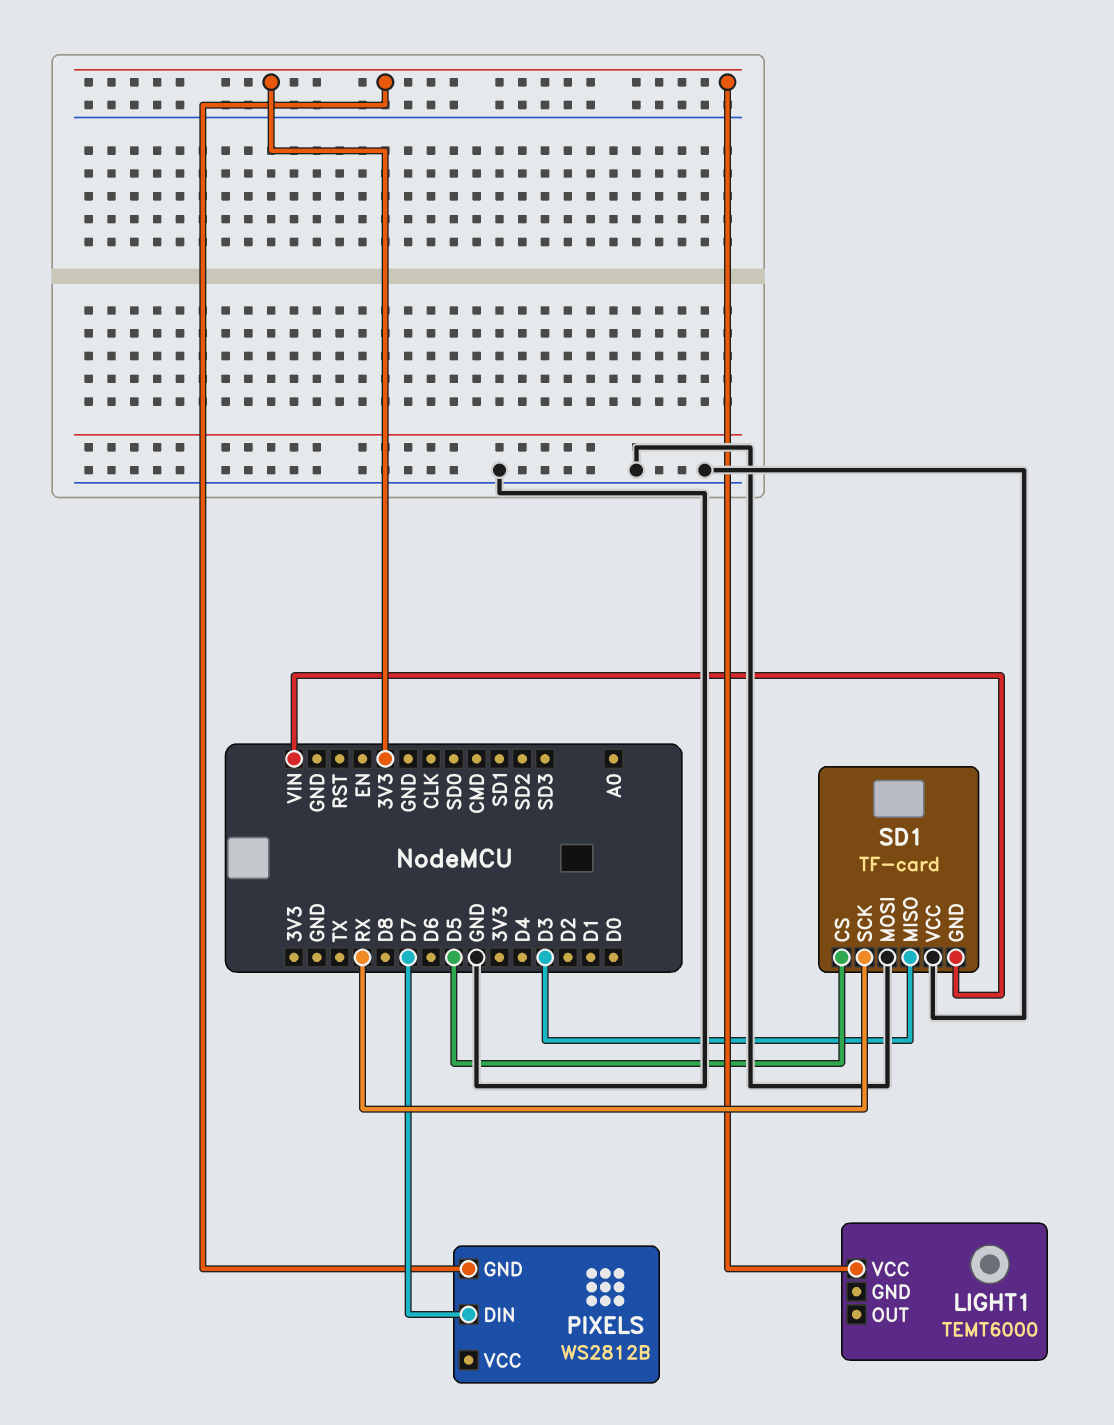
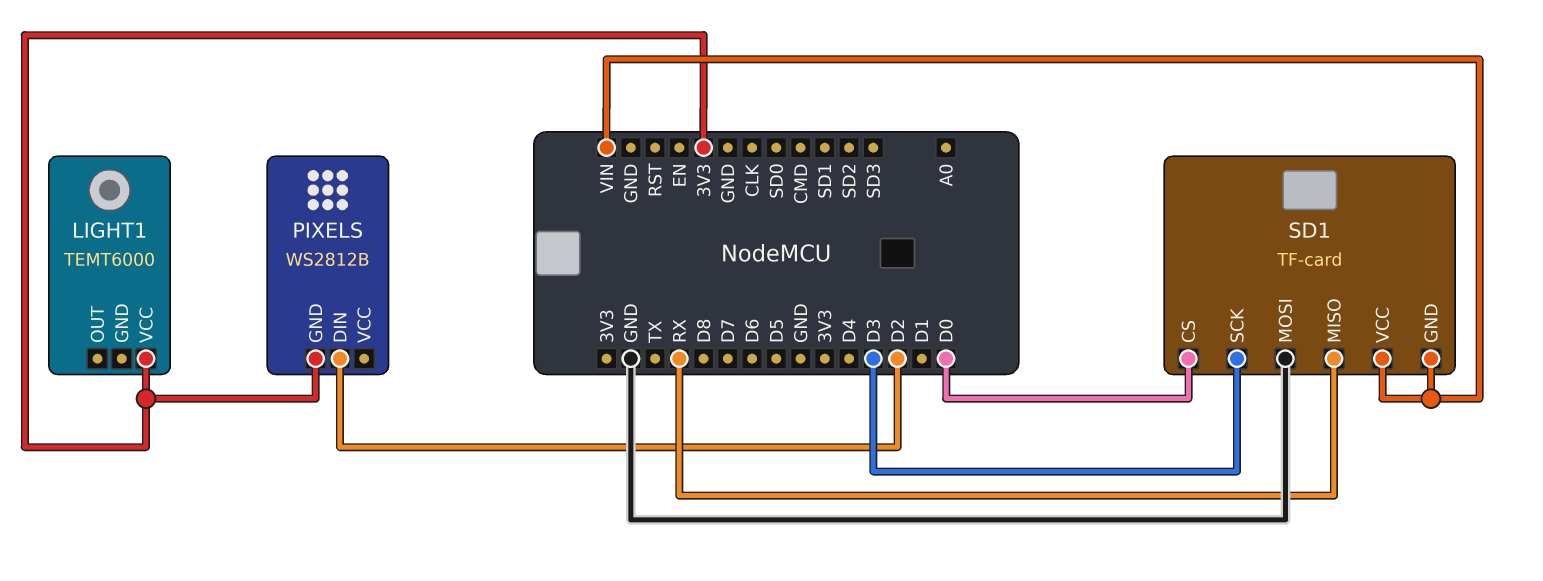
PIXELS pin DIN: D7 -> D2
SD1 pin CS: D5 -> D0
SD1 pin MISO: D3 -> RX
SD1 pin SCK: RX -> D3
SD1 pin VCC: GND -> VIN

